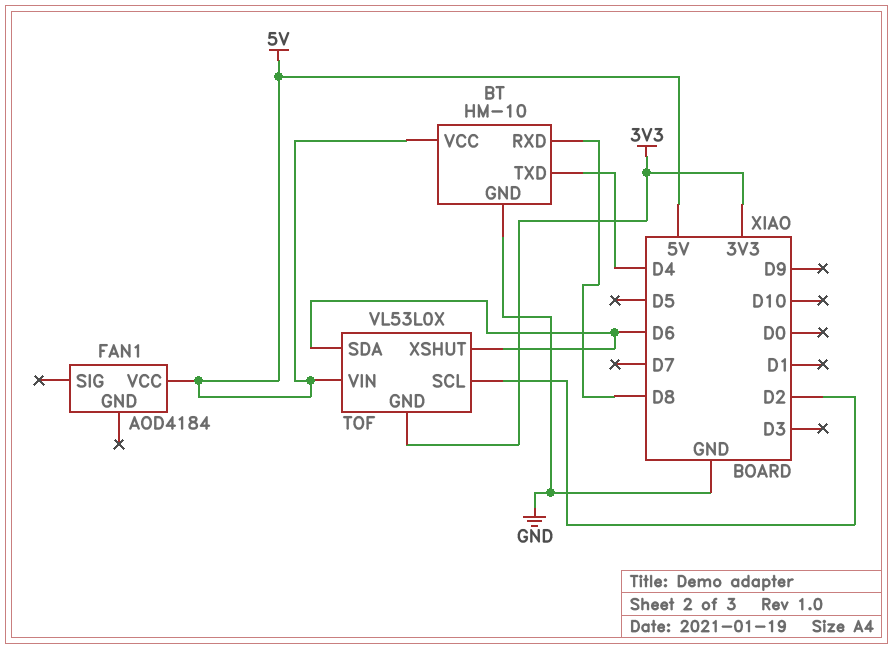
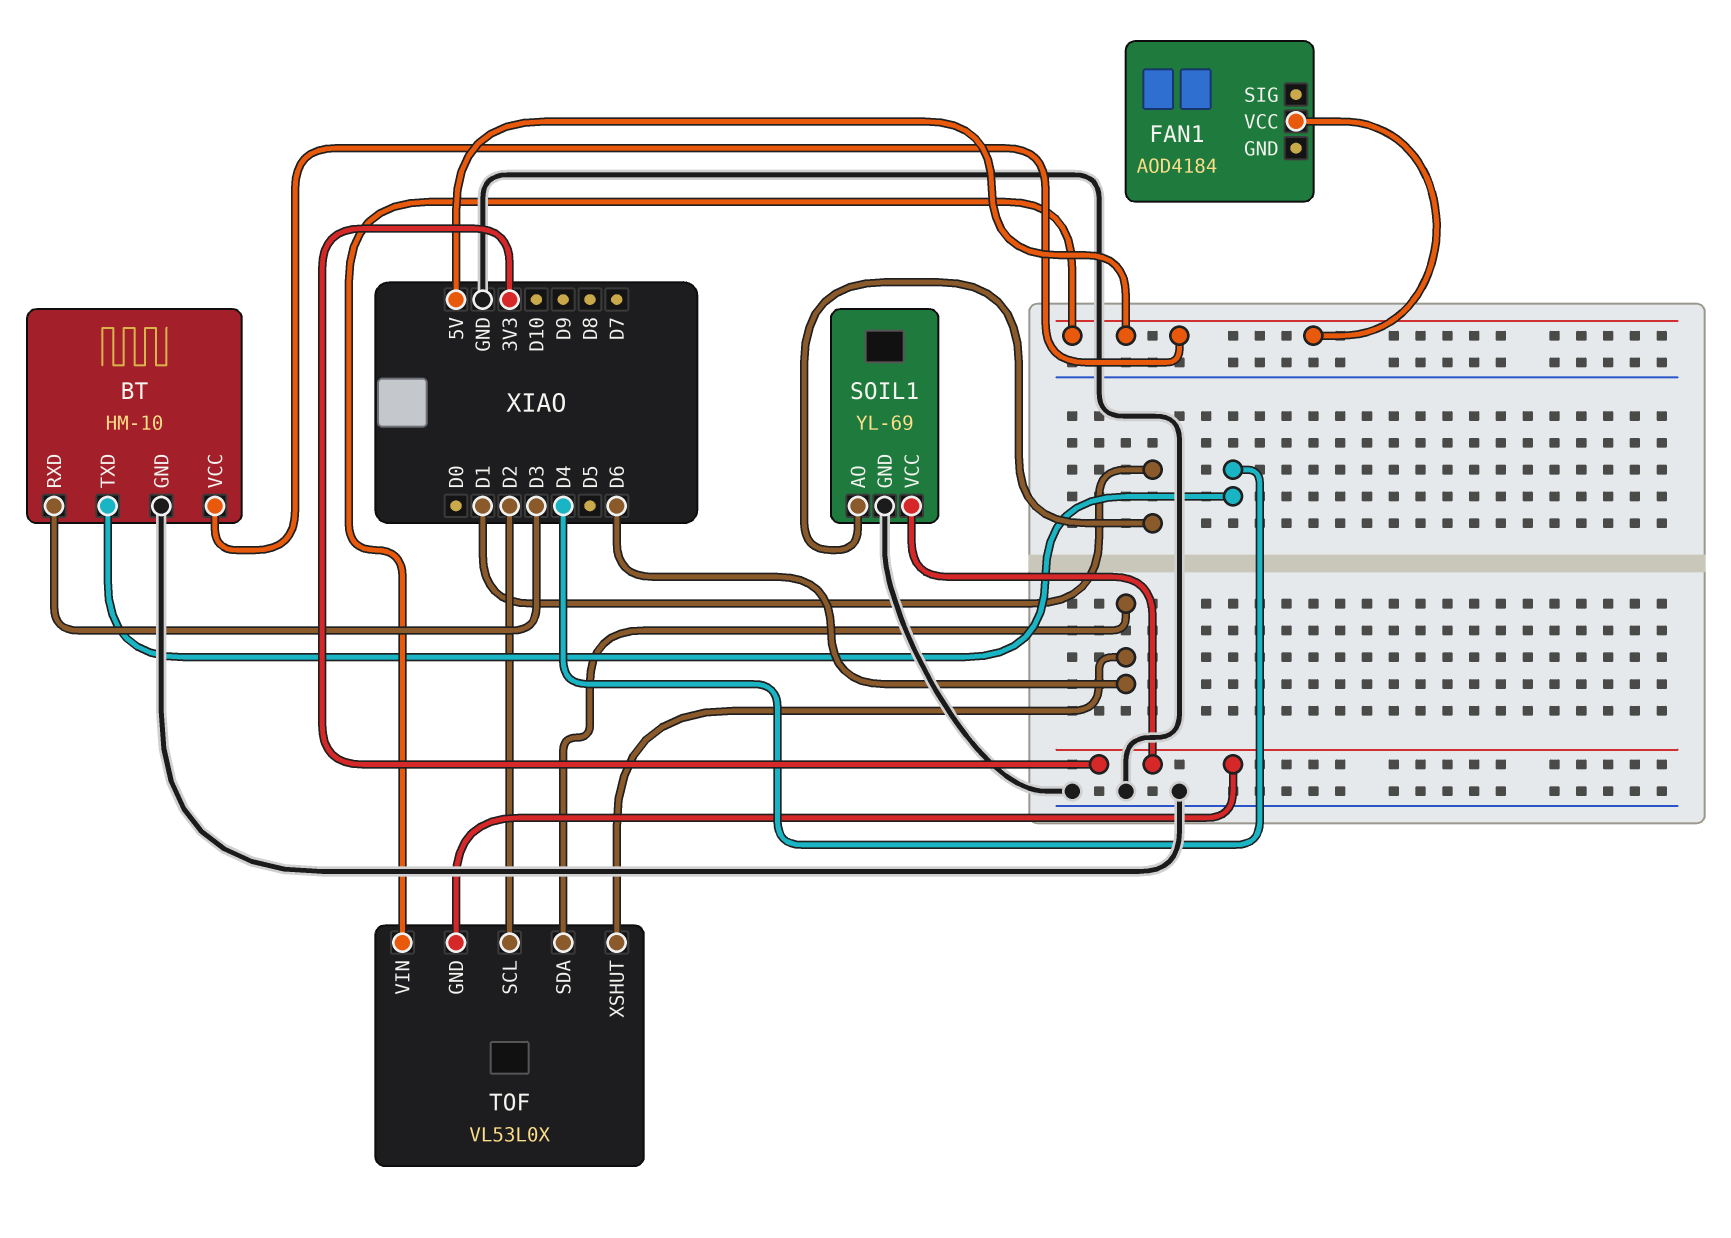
BT pin RXD: D8 -> D3
SOIL1: none -> YL-69
SOIL1 pin AO: none -> D1
SOIL1 pin GND: none -> GND
SOIL1 pin VCC: none -> 3V3

